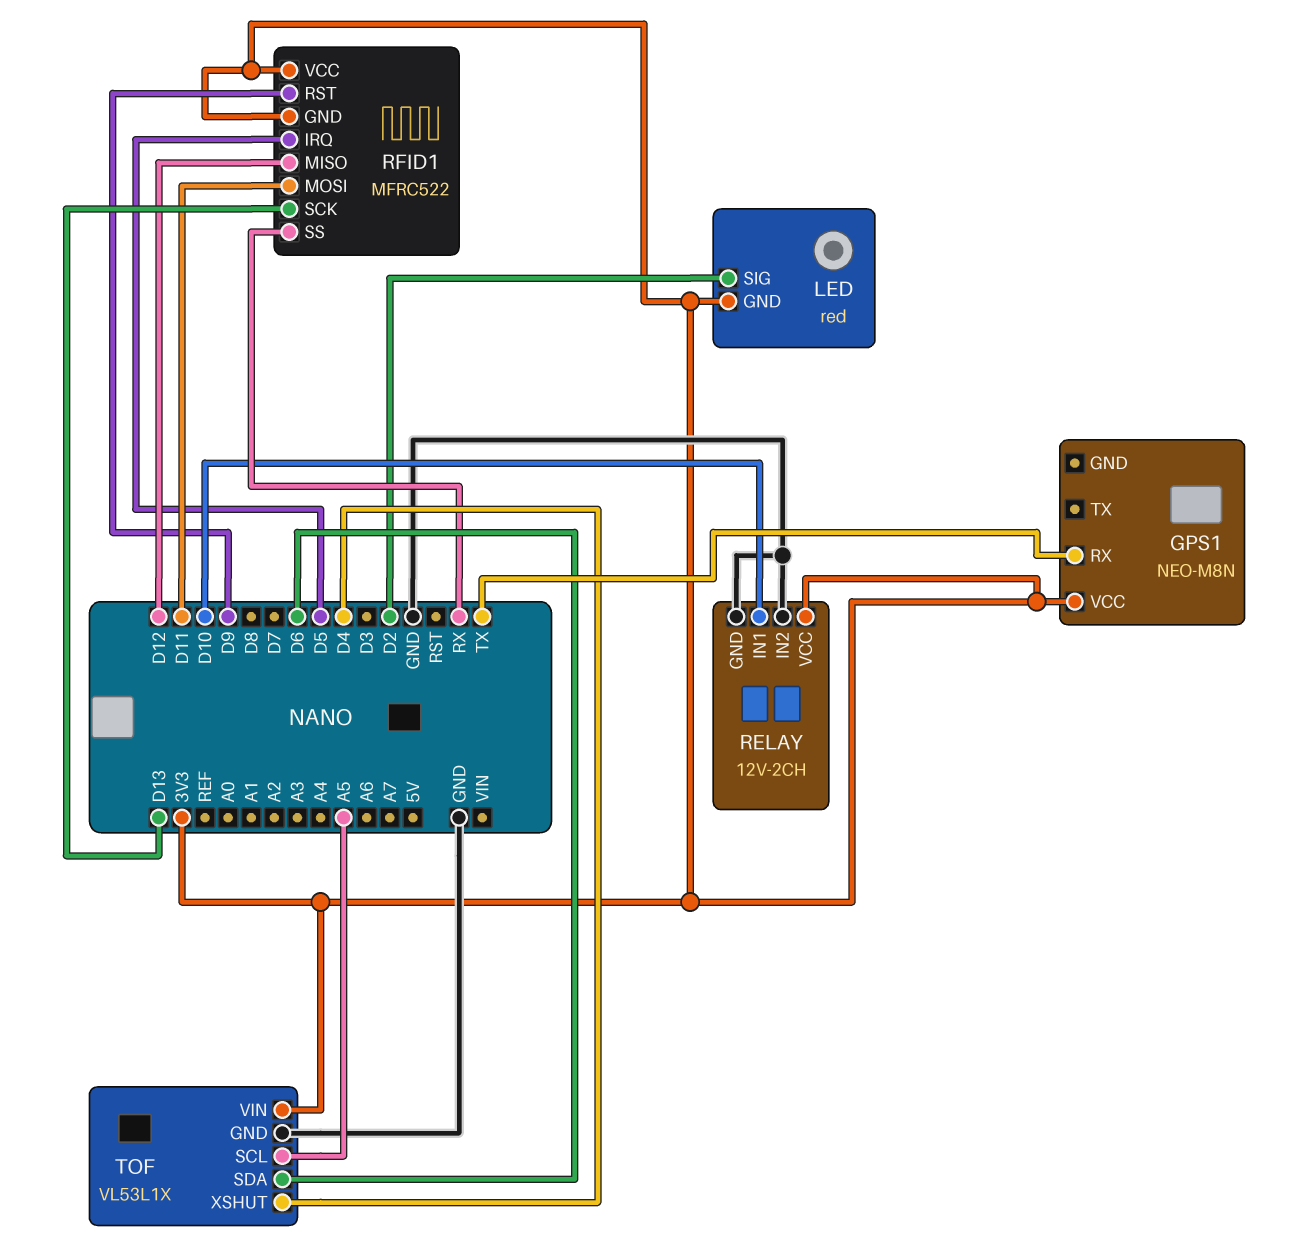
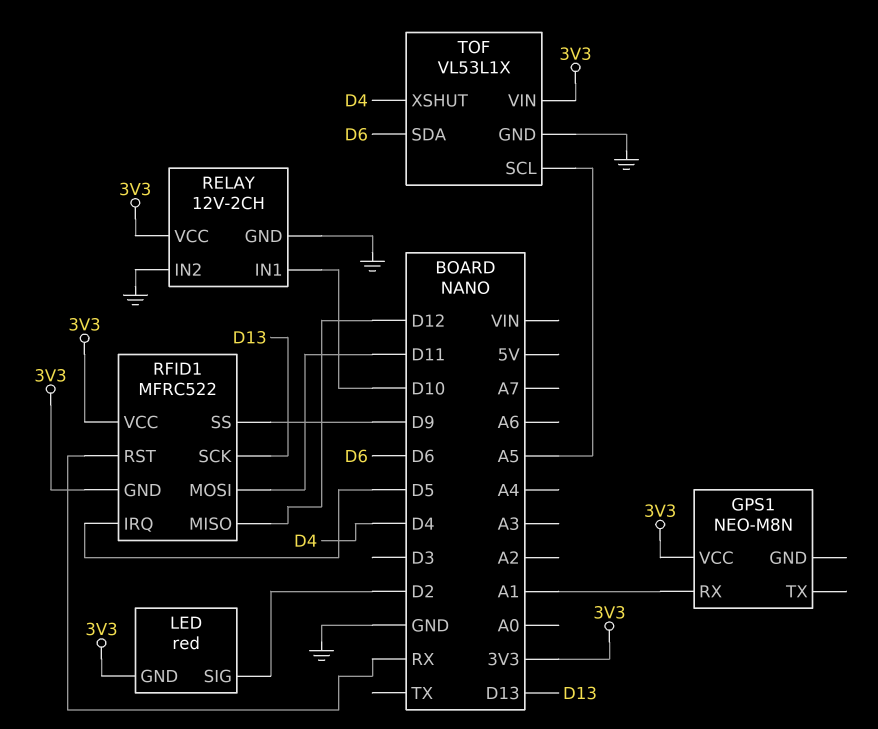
GPS1 pin RX: TX -> A1
RFID1 pin RST: D9 -> RX
RFID1 pin SS: RX -> D9

